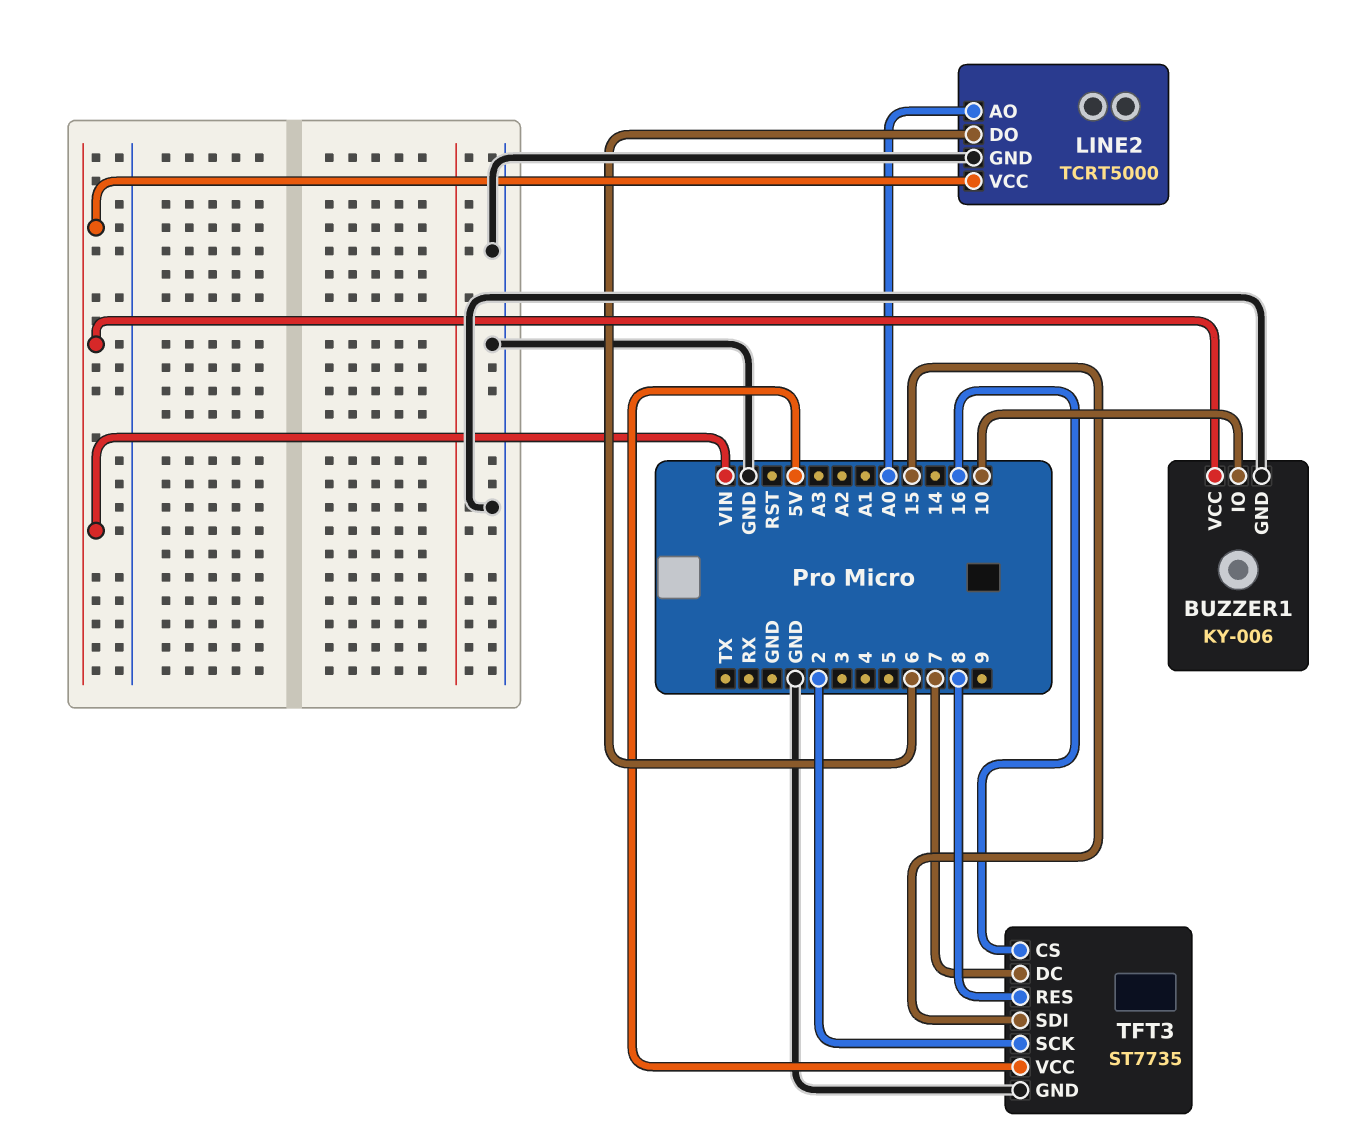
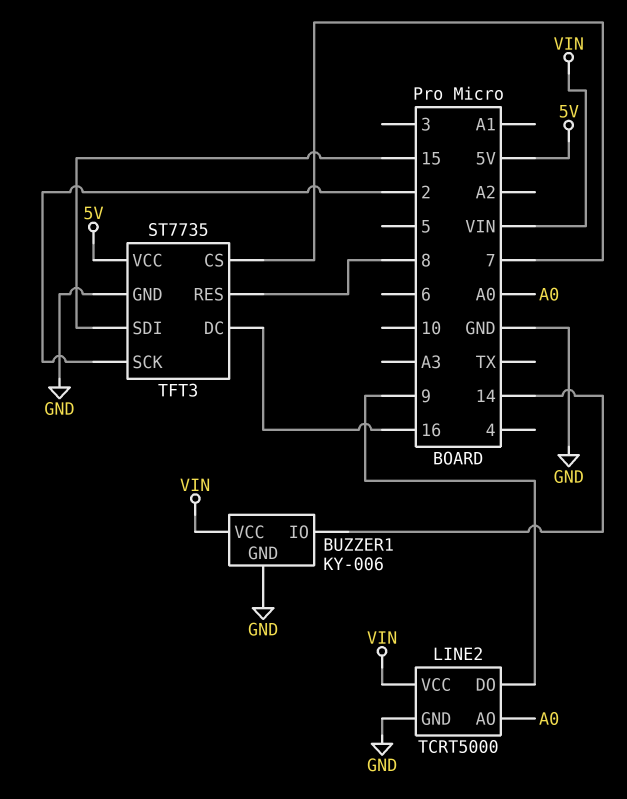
BUZZER1 pin IO: 10 -> 14
LINE2 pin DO: 6 -> 9
TFT3 pin CS: 16 -> 7
TFT3 pin DC: 7 -> 16

